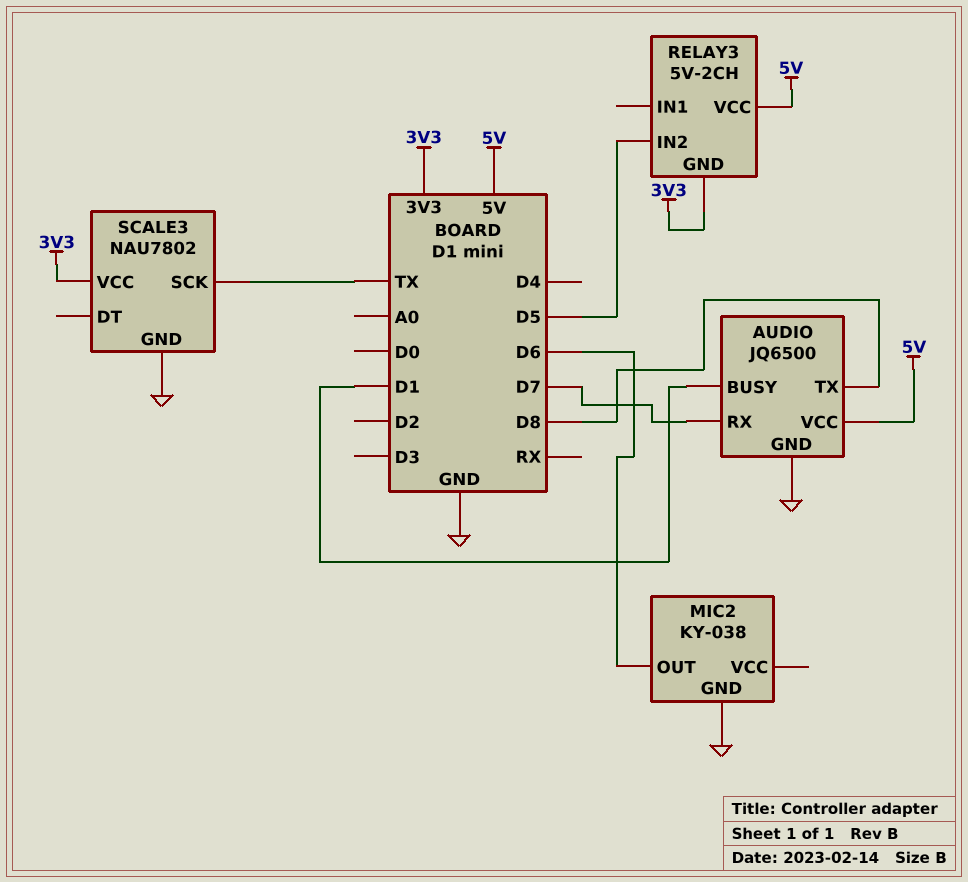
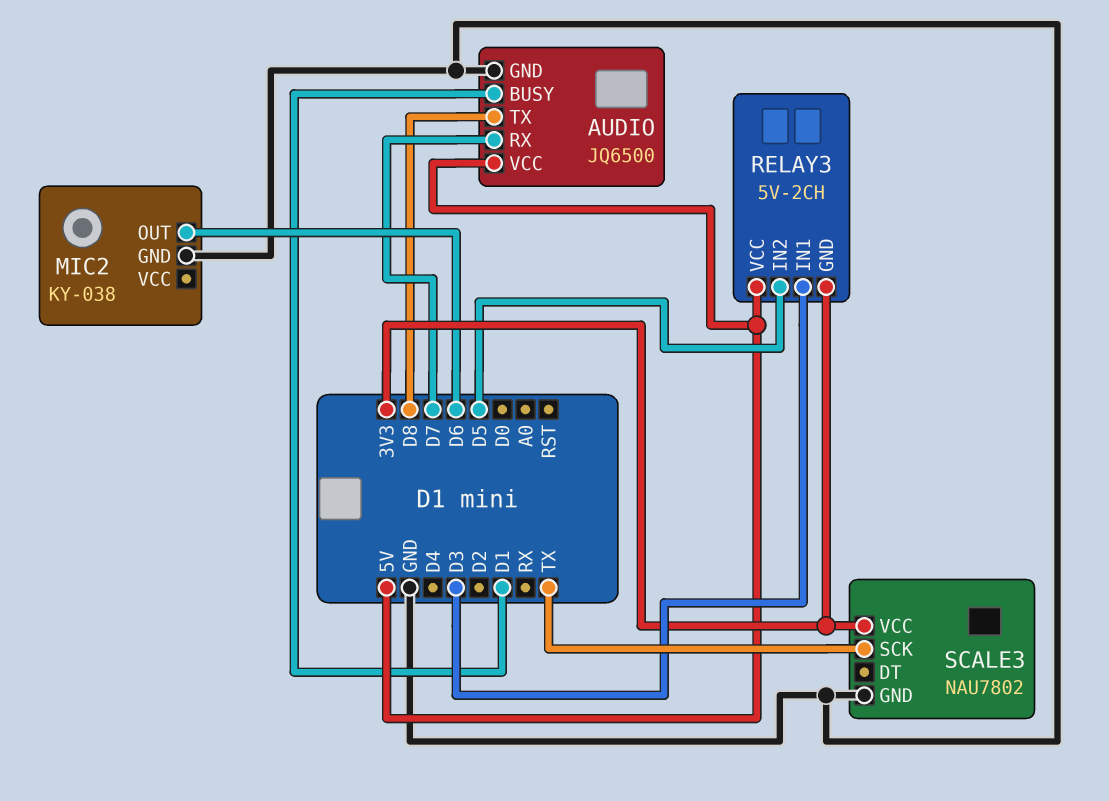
RELAY3 pin IN1: none -> D3

